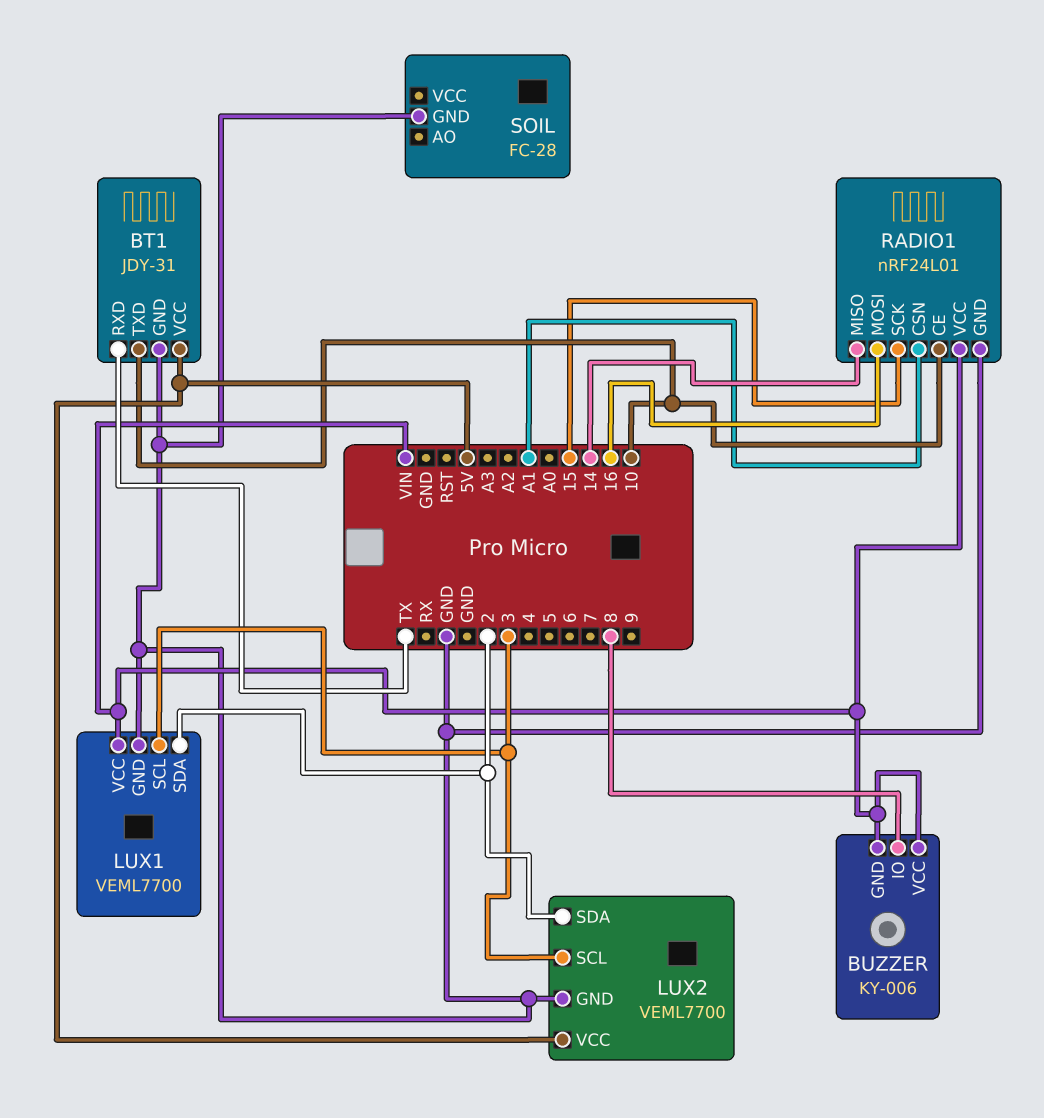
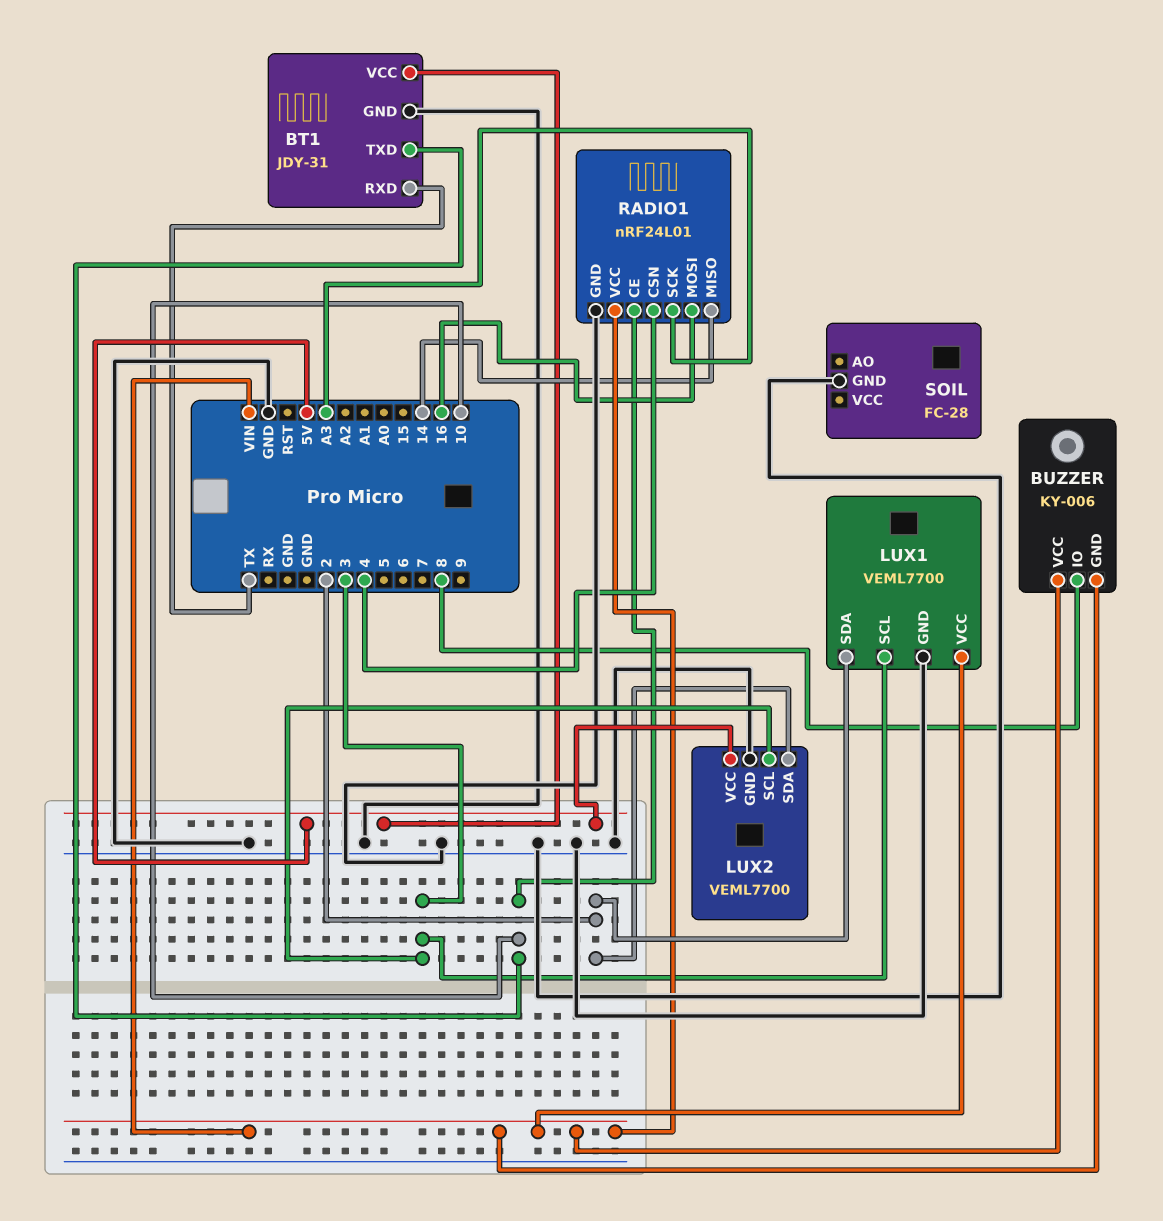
RADIO1 pin CSN: A1 -> 4
RADIO1 pin SCK: 15 -> A3

